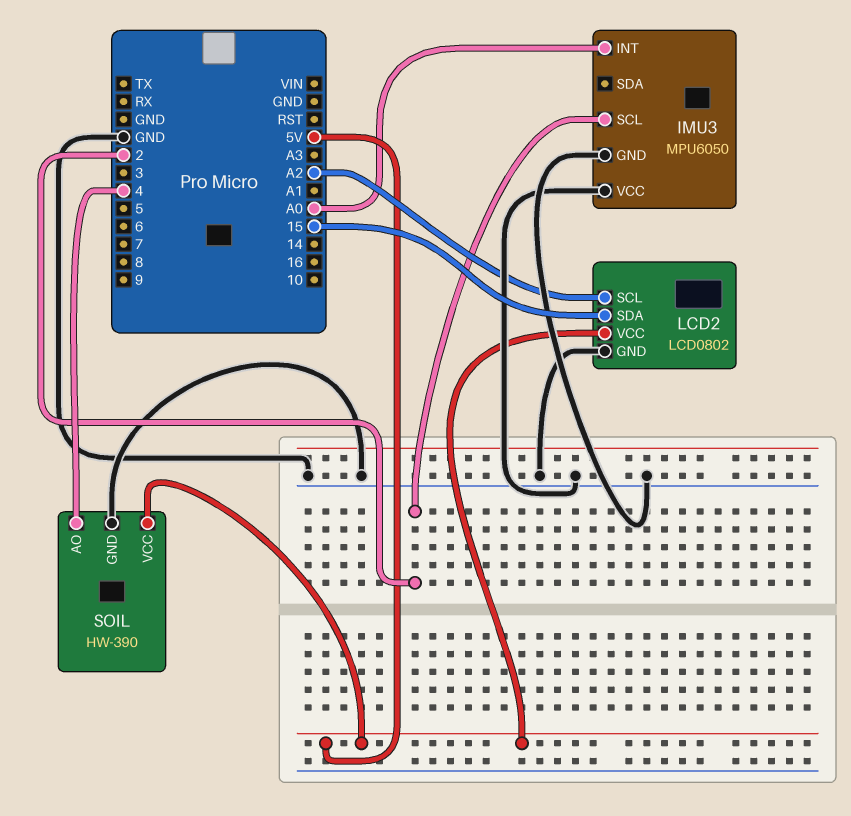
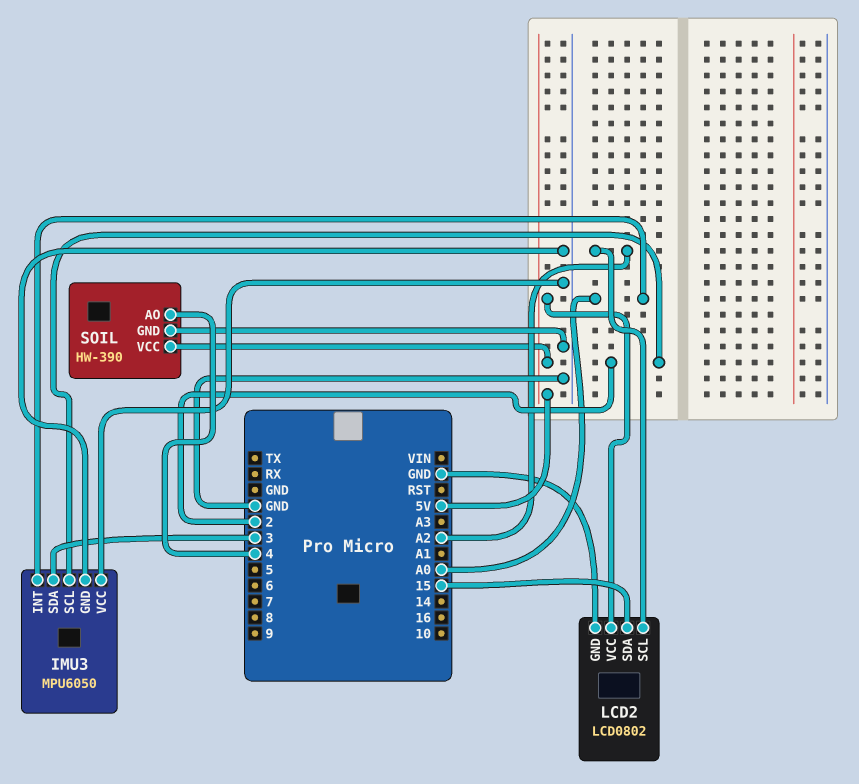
IMU3 pin SDA: none -> 3

